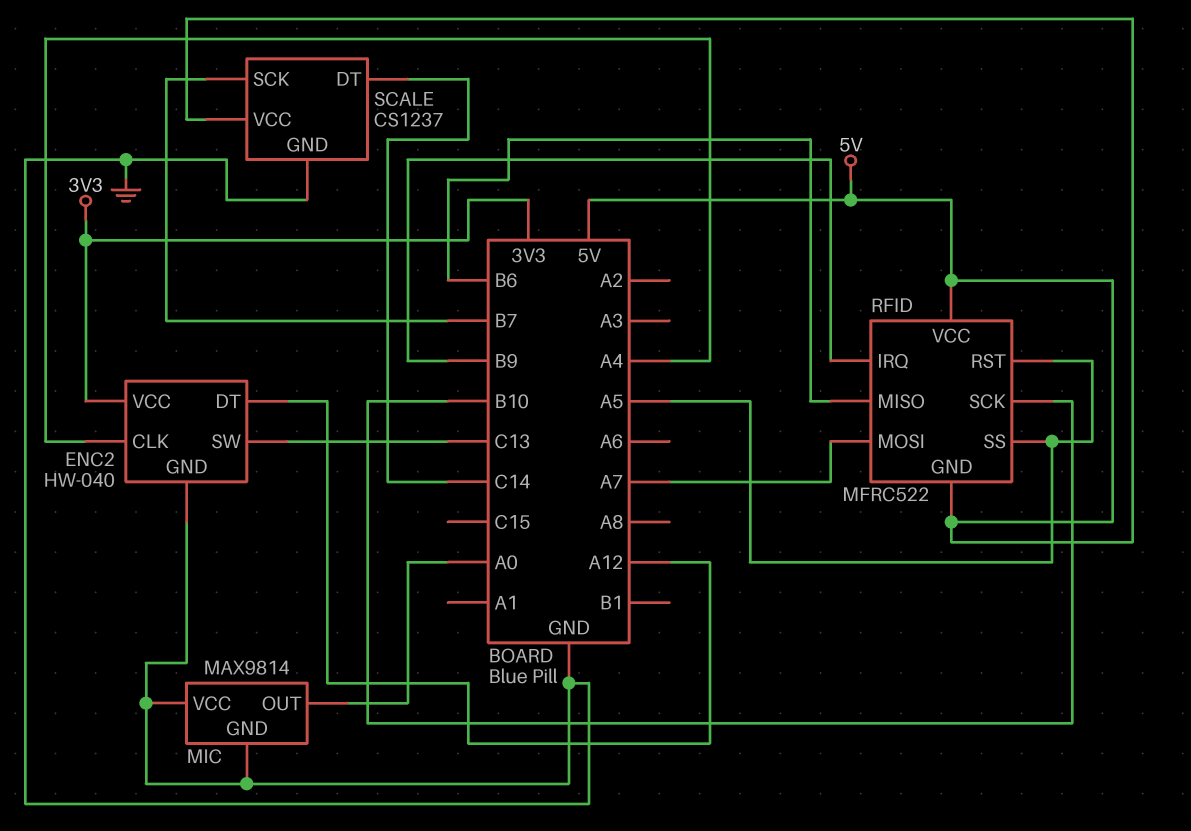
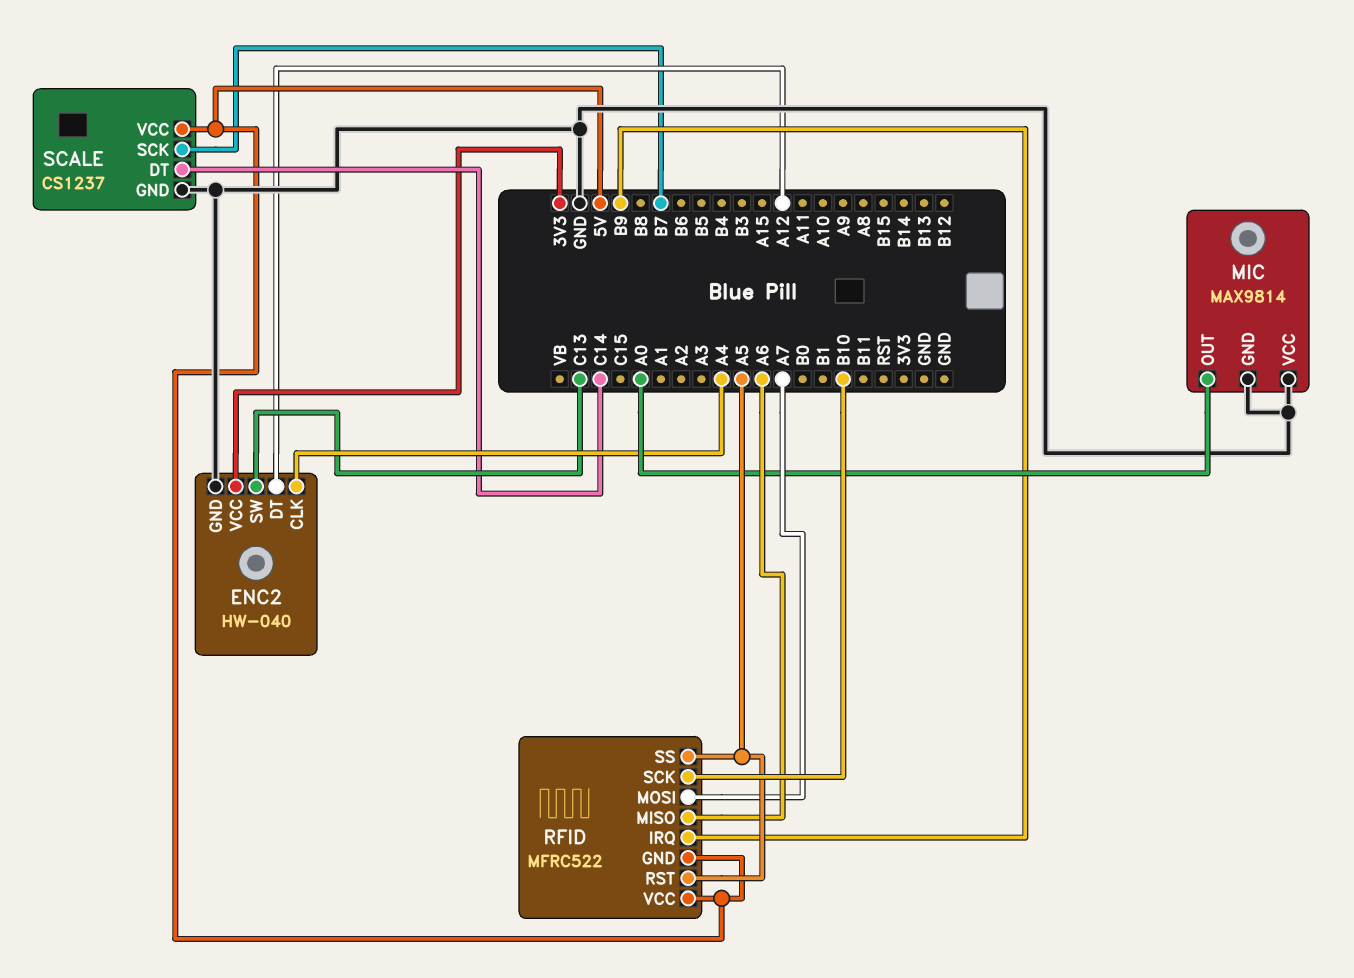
RFID pin MISO: B6 -> A6

